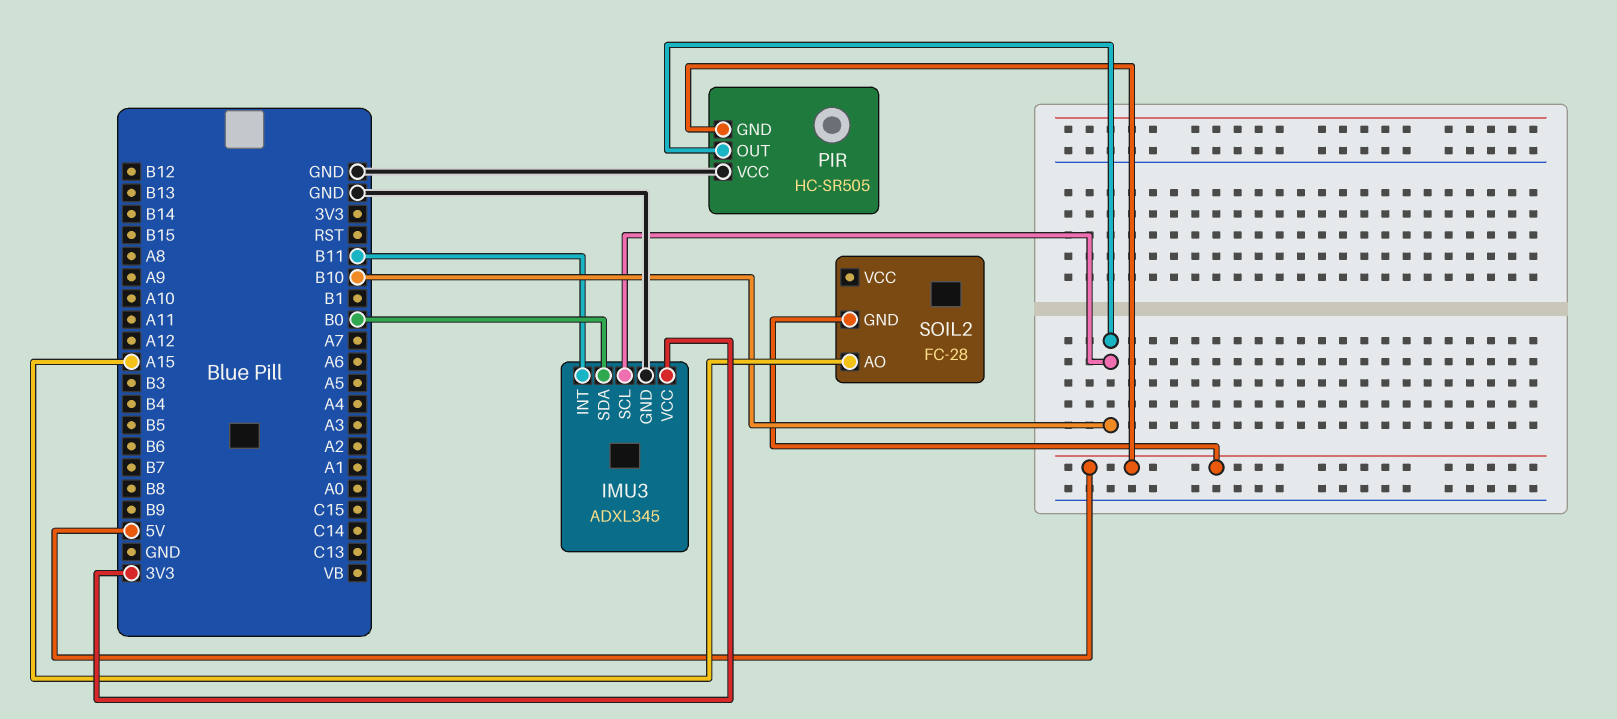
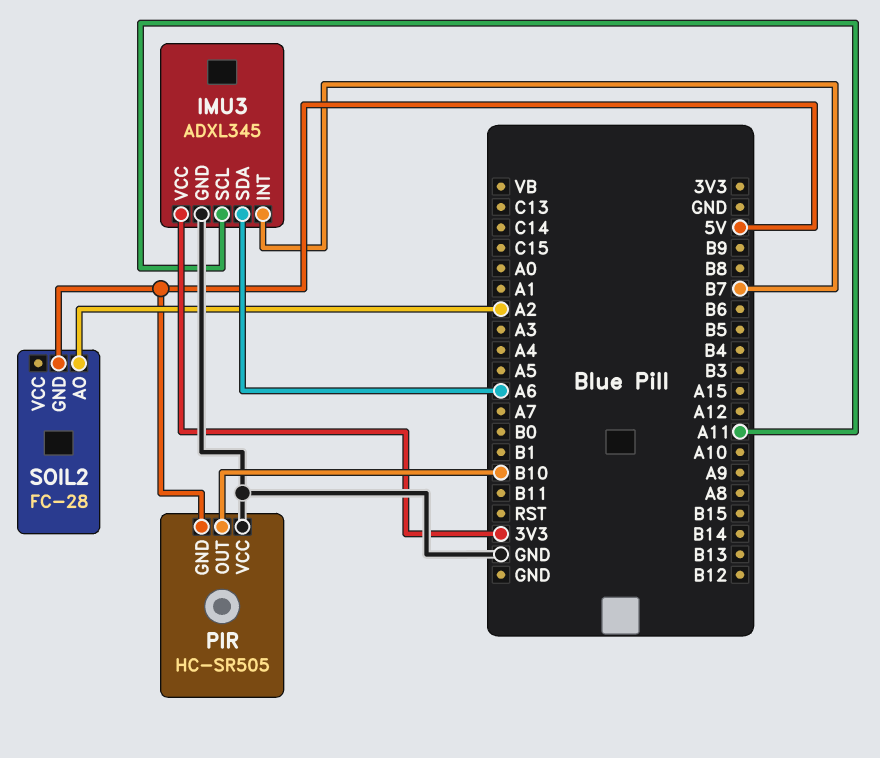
IMU3 pin INT: B11 -> B7
IMU3 pin SCL: B10 -> A11
IMU3 pin SDA: B0 -> A6
SOIL2 pin AO: A15 -> A2

